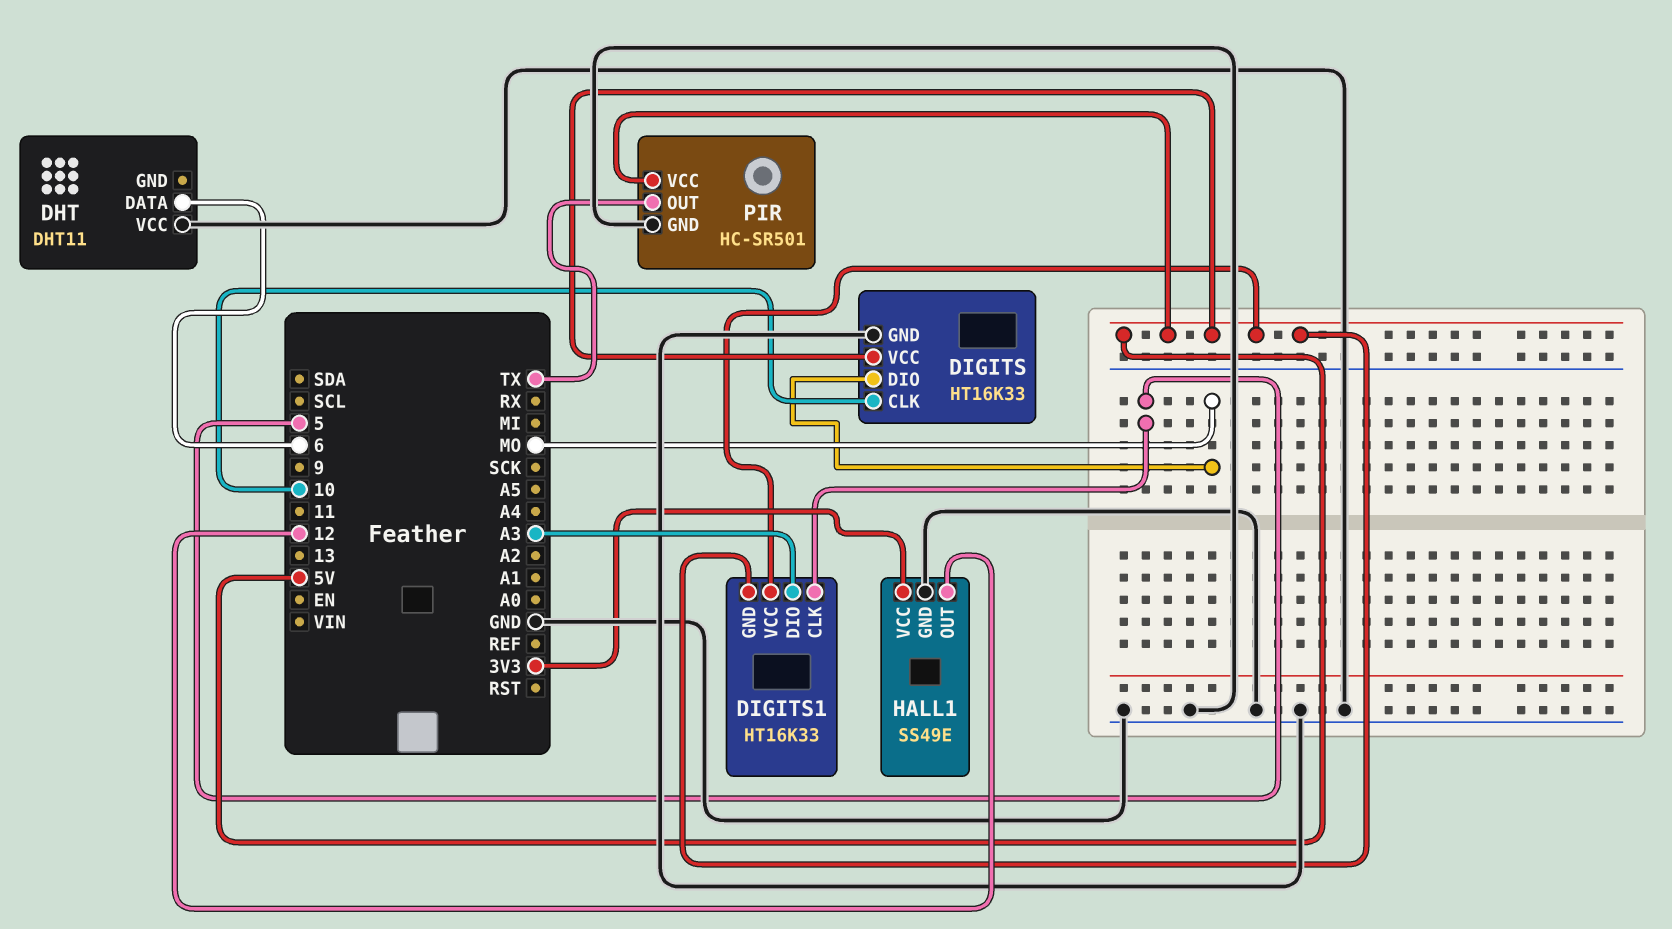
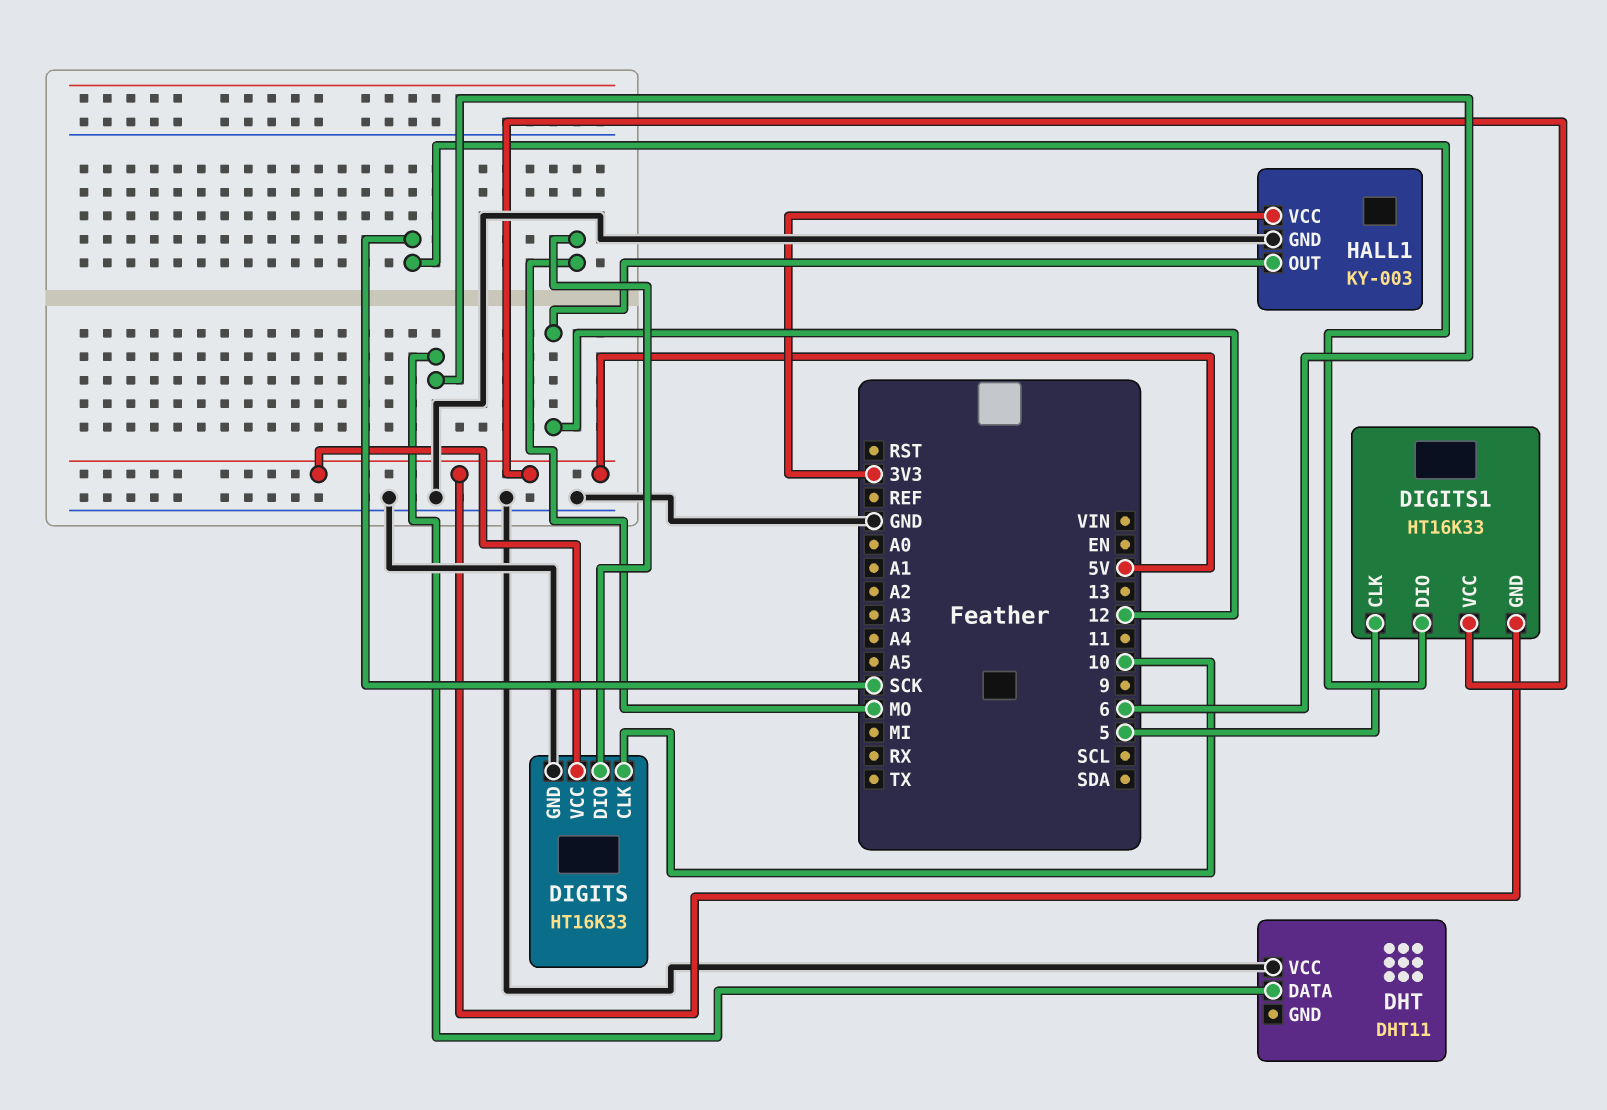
DIGITS1 pin DIO: A3 -> SCK
HALL1: SS49E -> KY-003
PIR: HC-SR501 -> none
PIR pin GND: GND -> none
PIR pin OUT: TX -> none
PIR pin VCC: 5V -> none

